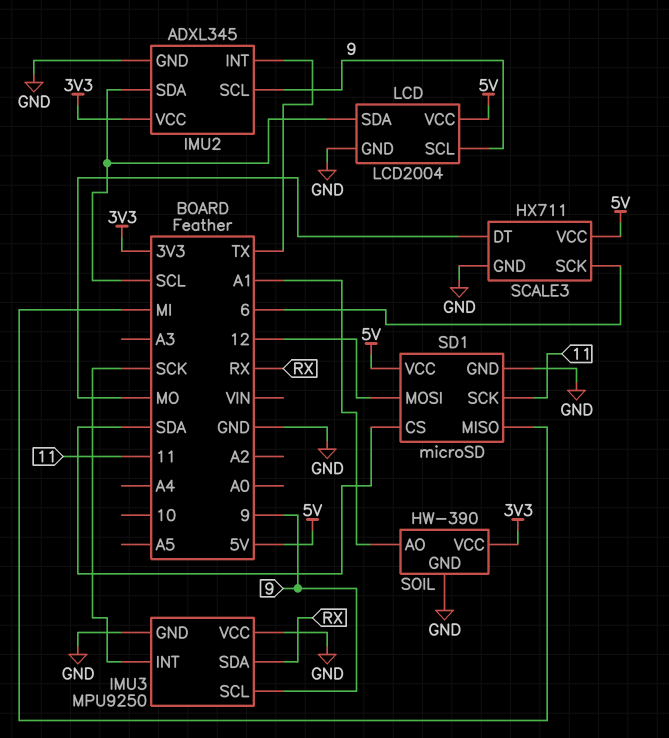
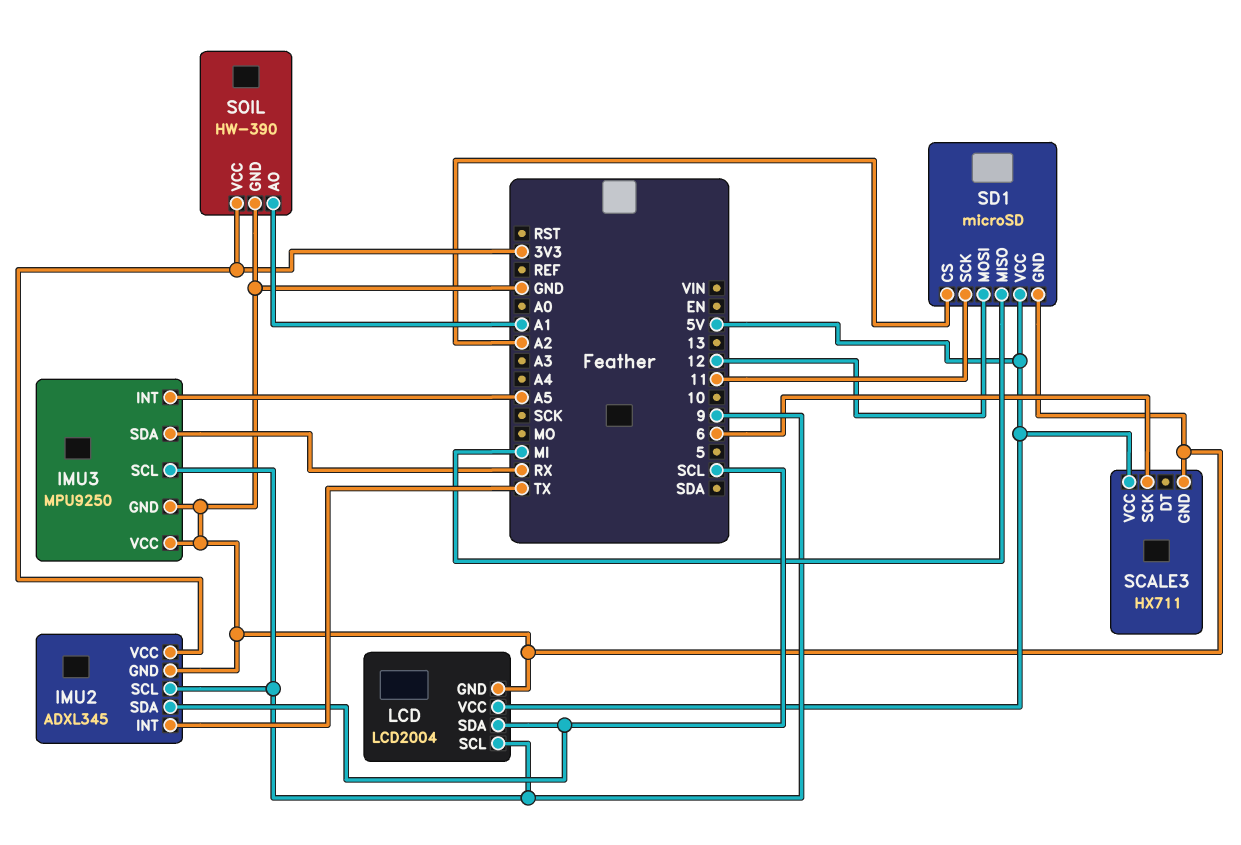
IMU3 pin INT: SCK -> A5
SCALE3 pin DT: MO -> none
SD1 pin CS: SDA -> A2

